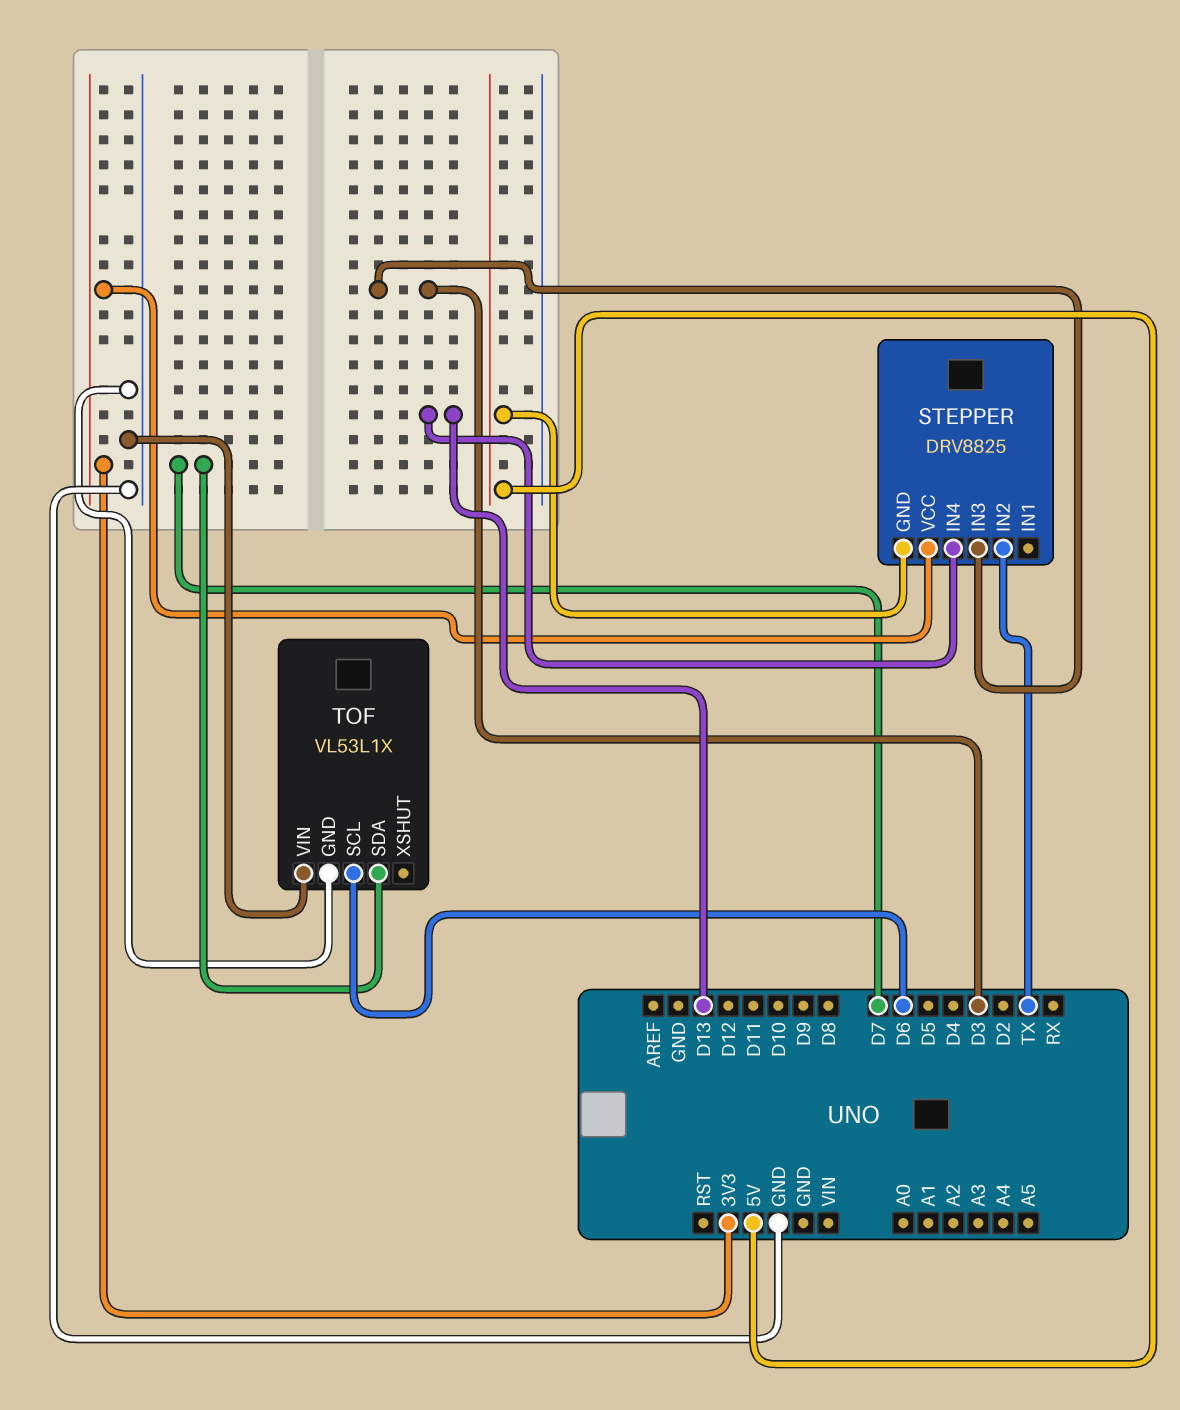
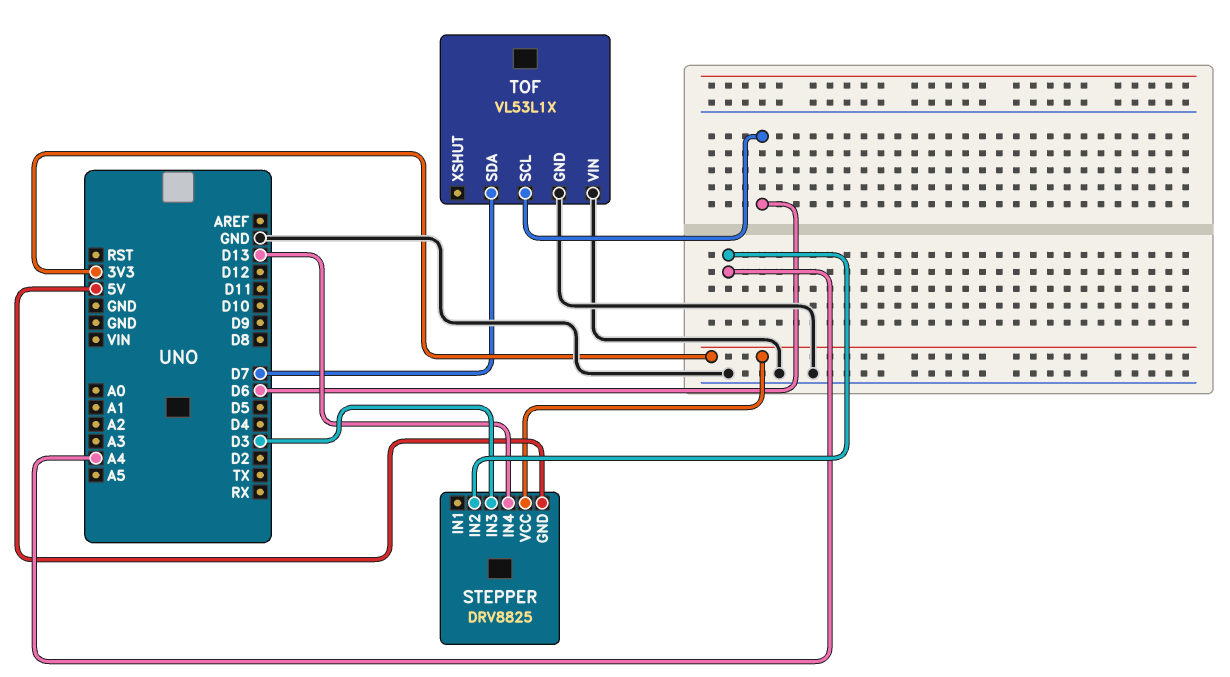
STEPPER pin IN2: TX -> A4

